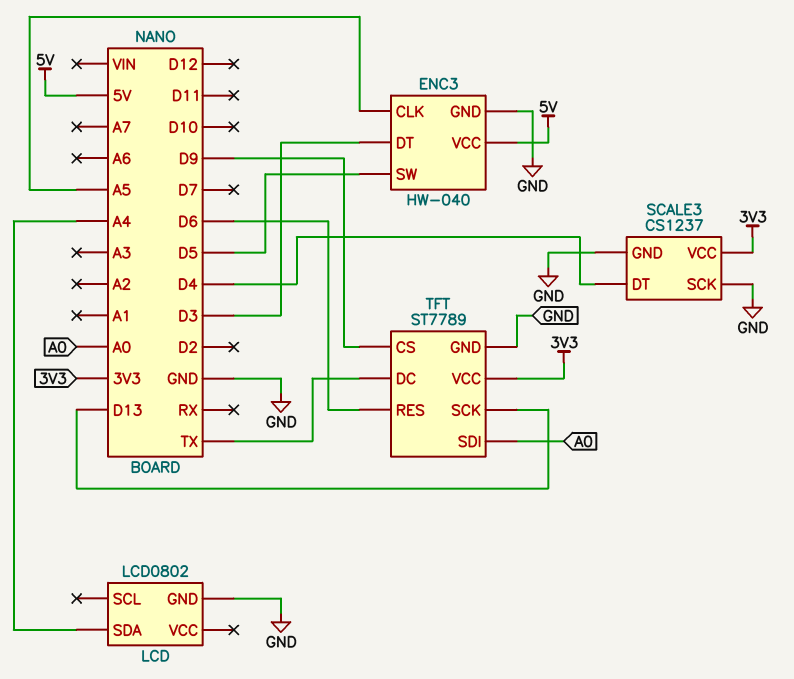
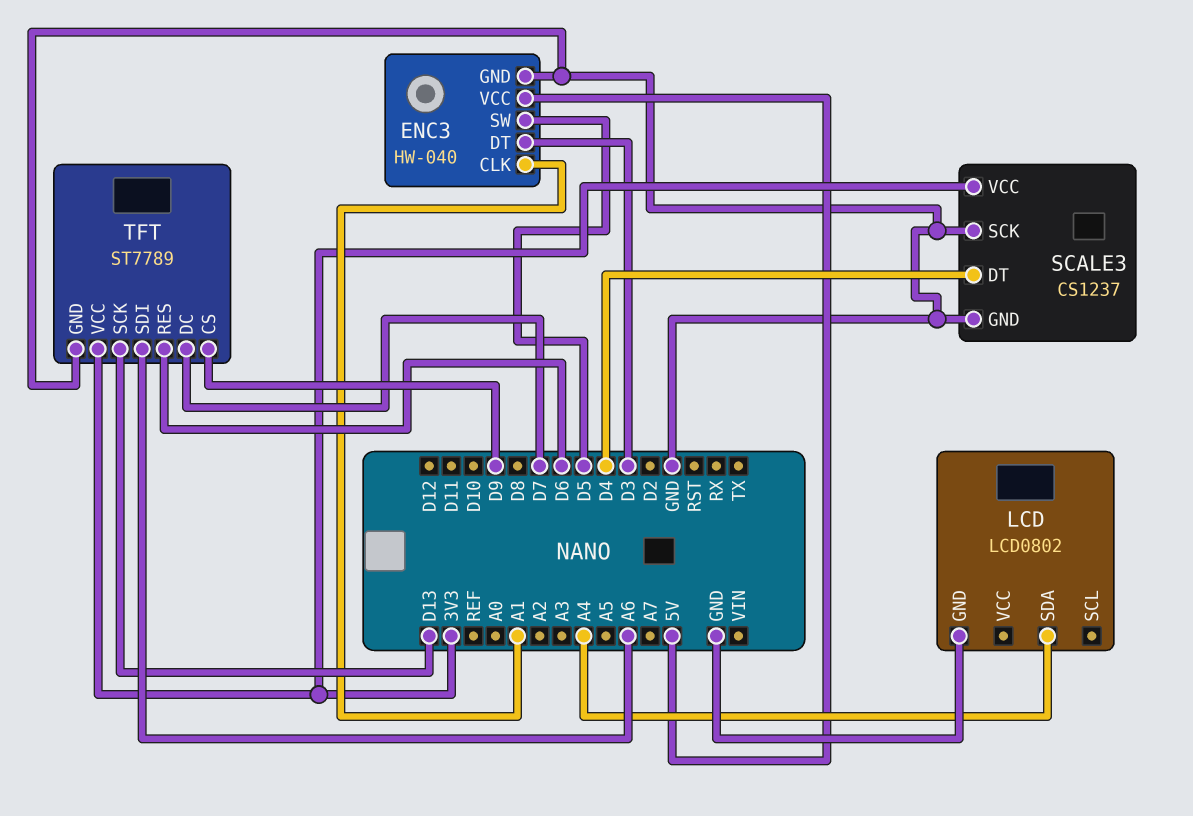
ENC3 pin CLK: A5 -> A1
TFT pin DC: TX -> D7
TFT pin SDI: A0 -> A6

